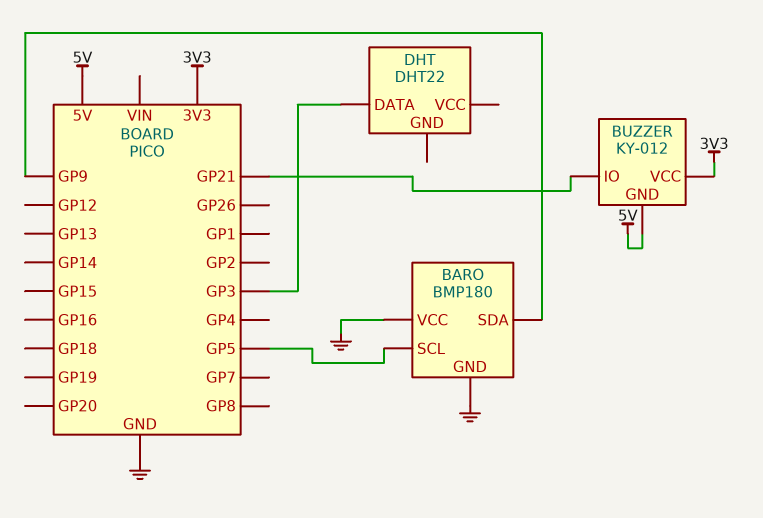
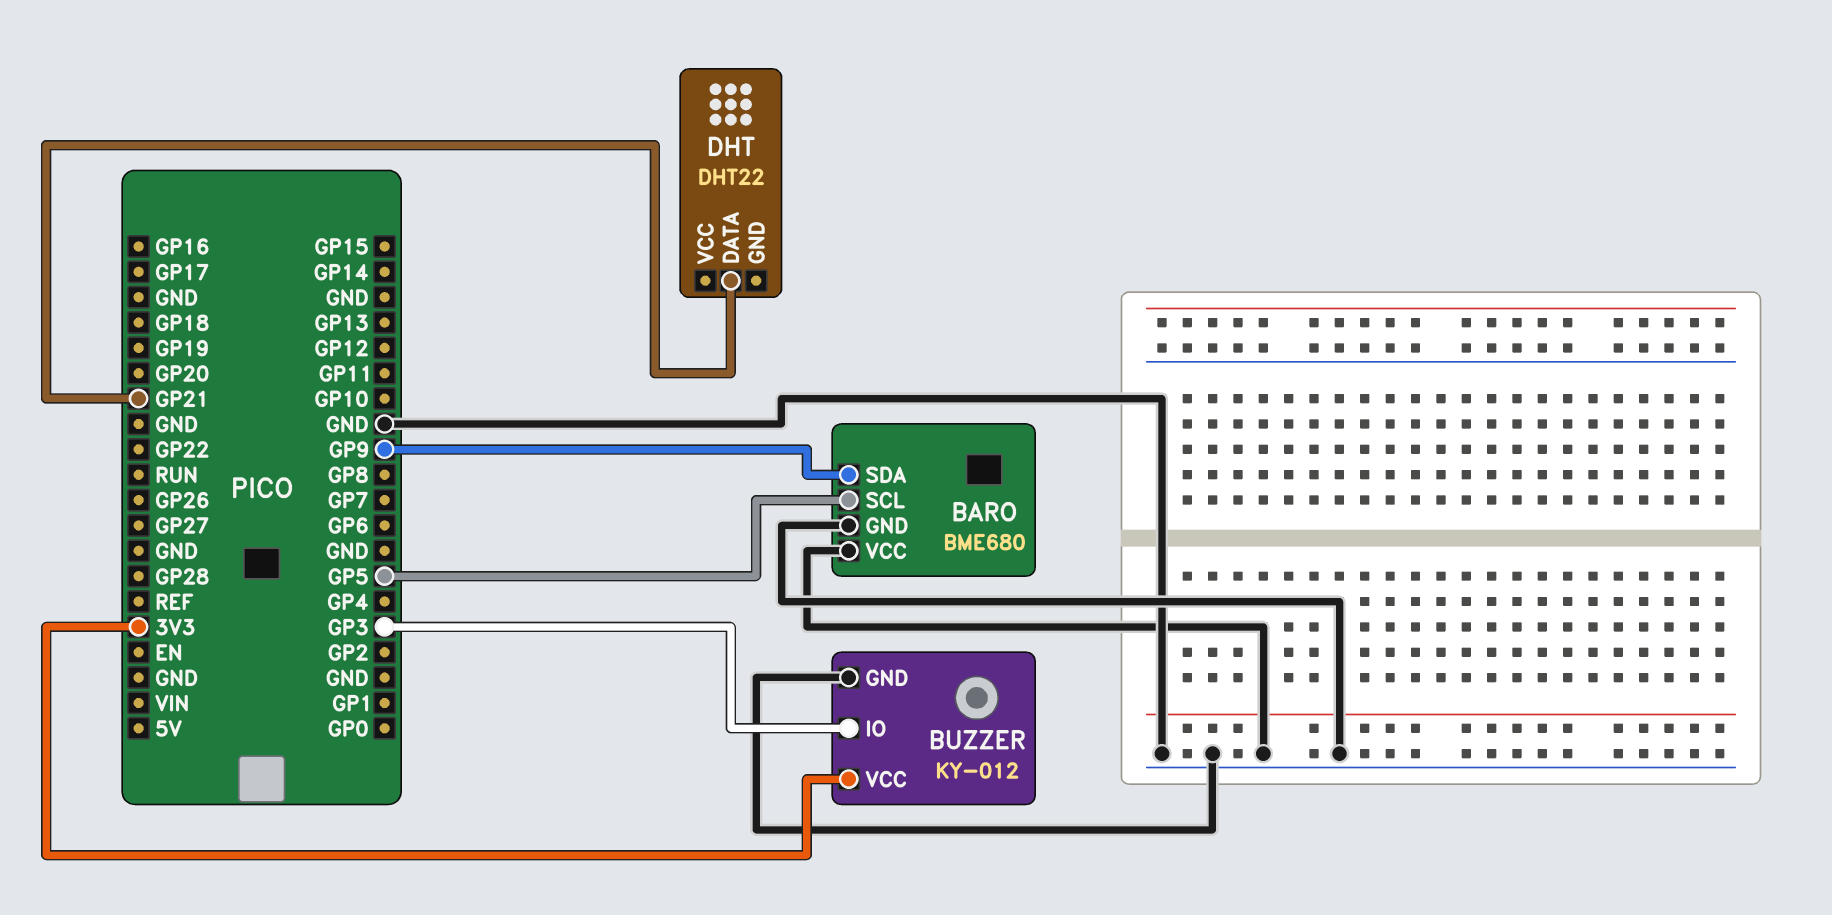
BARO: BMP180 -> BME680
BUZZER pin GND: 5V -> GND
BUZZER pin IO: GP21 -> GP3
DHT pin DATA: GP3 -> GP21

